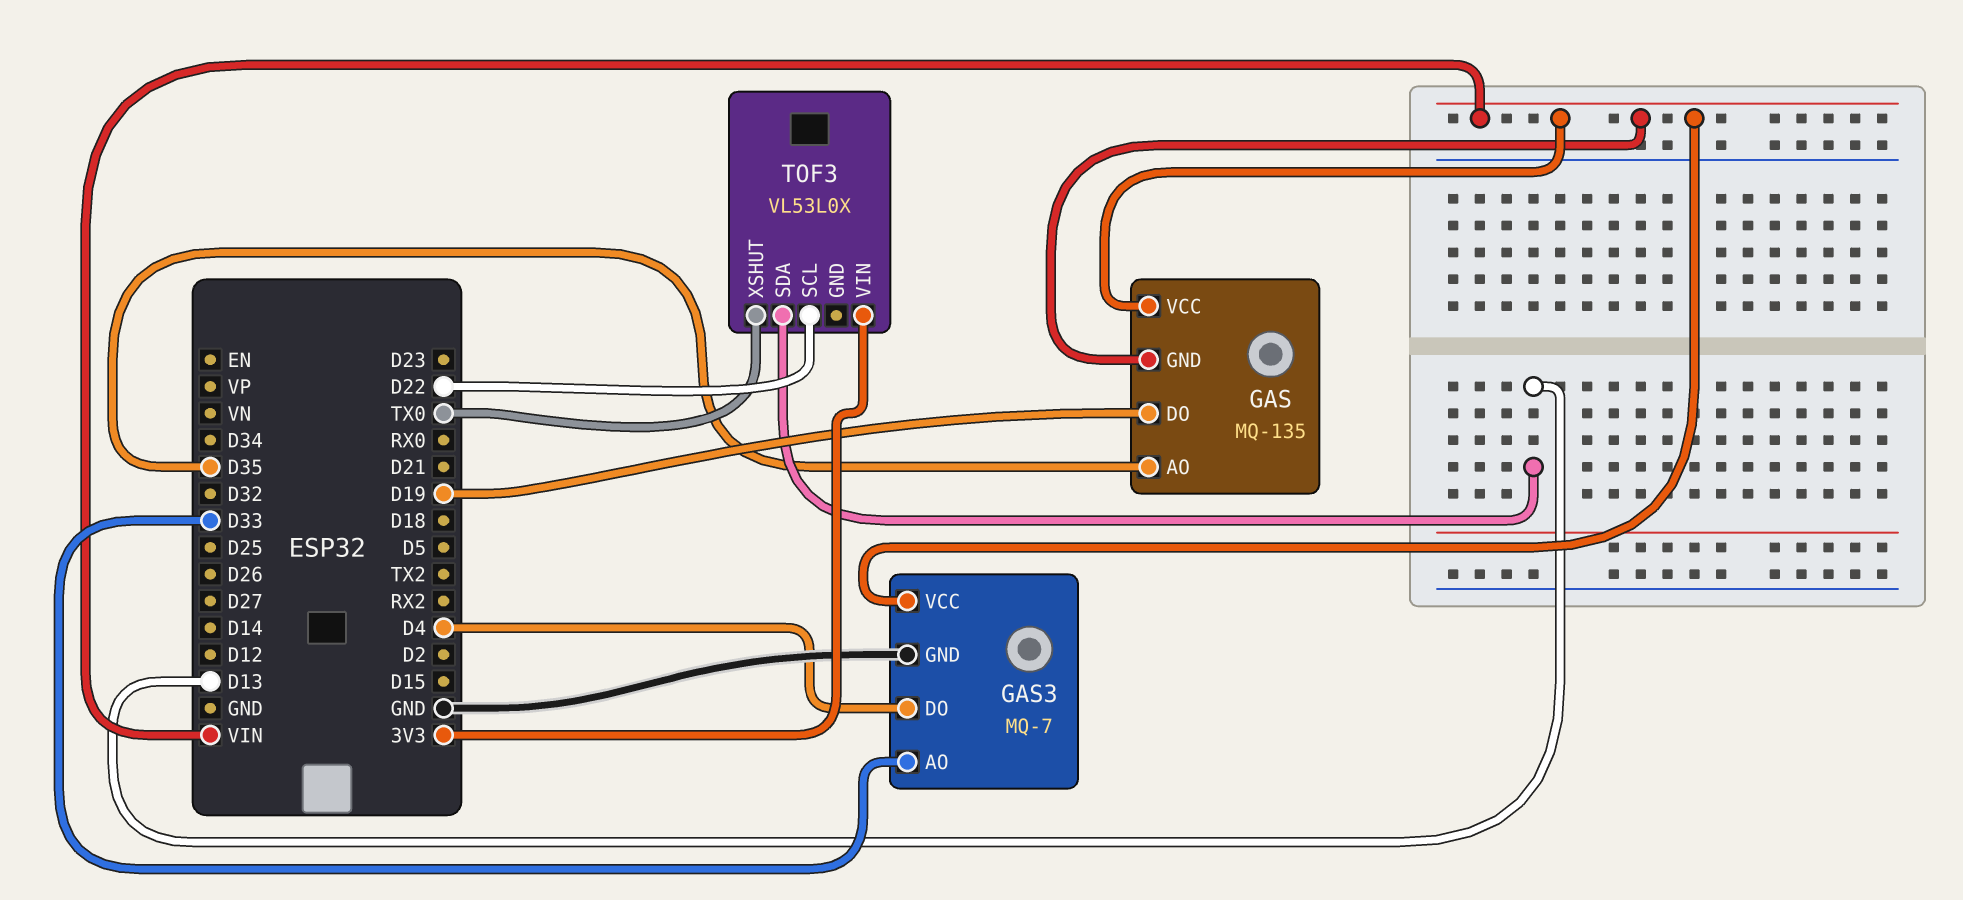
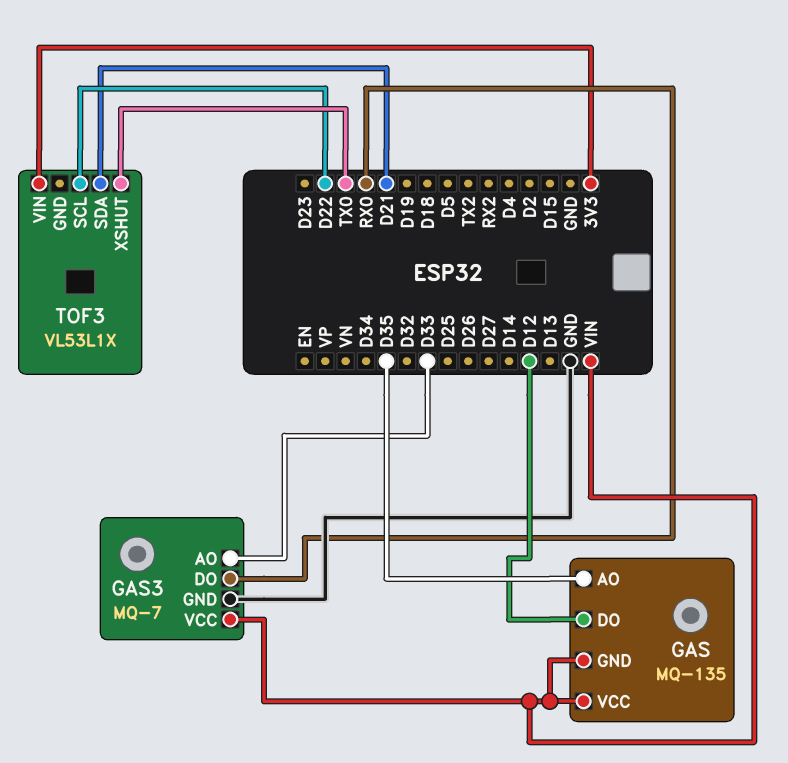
GAS pin DO: D19 -> D12
GAS3 pin DO: D4 -> RX0
TOF3: VL53L0X -> VL53L1X
TOF3 pin SDA: D13 -> D21

